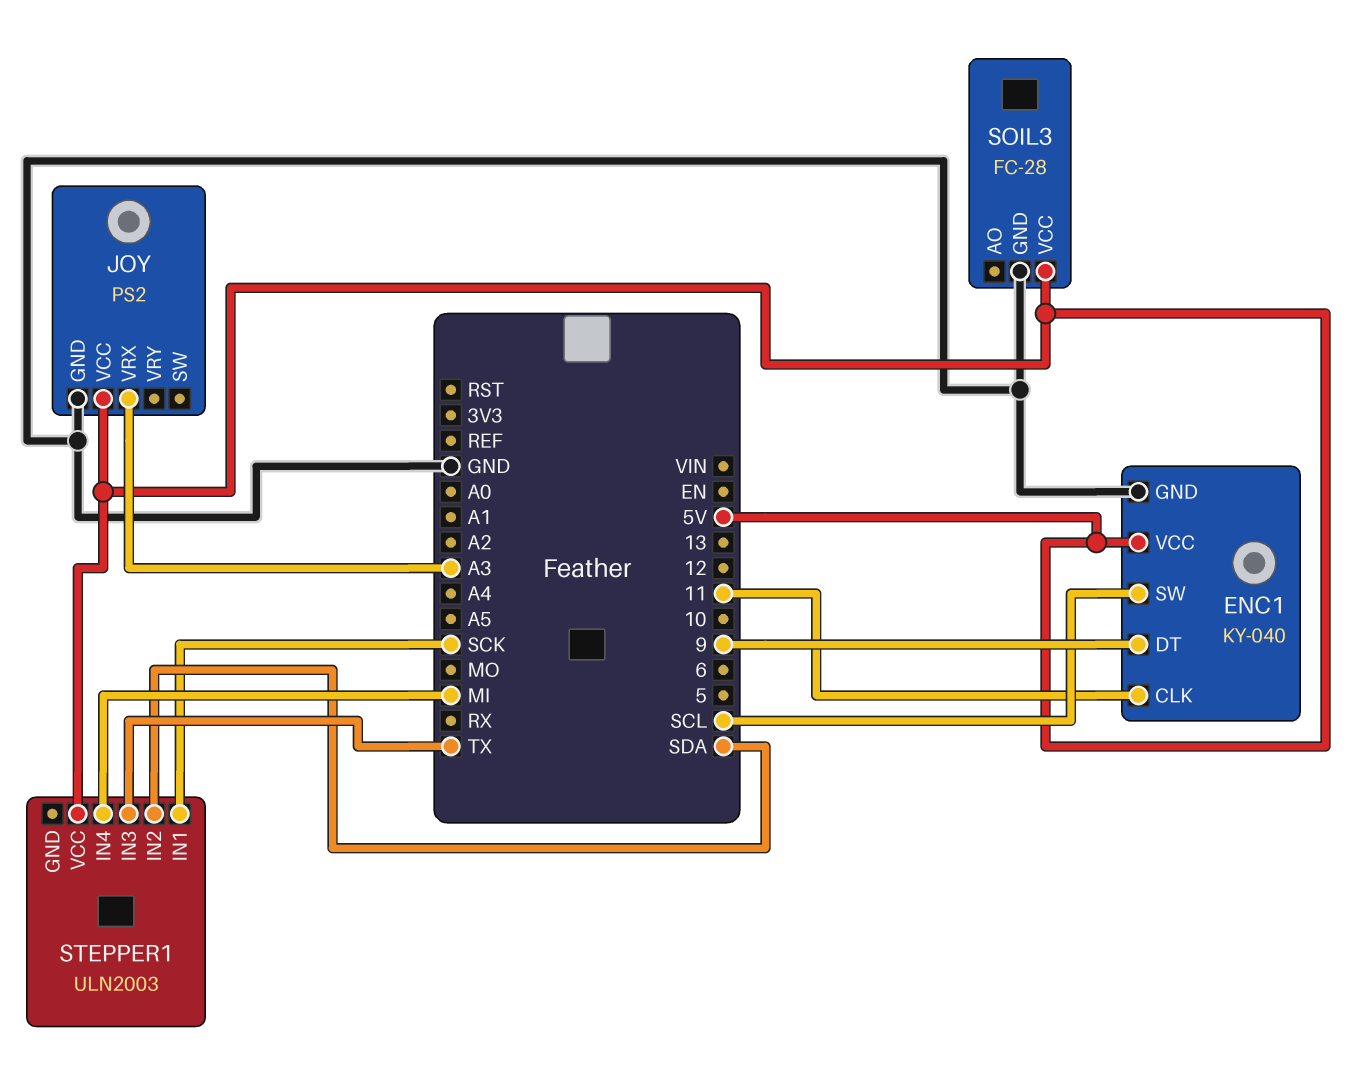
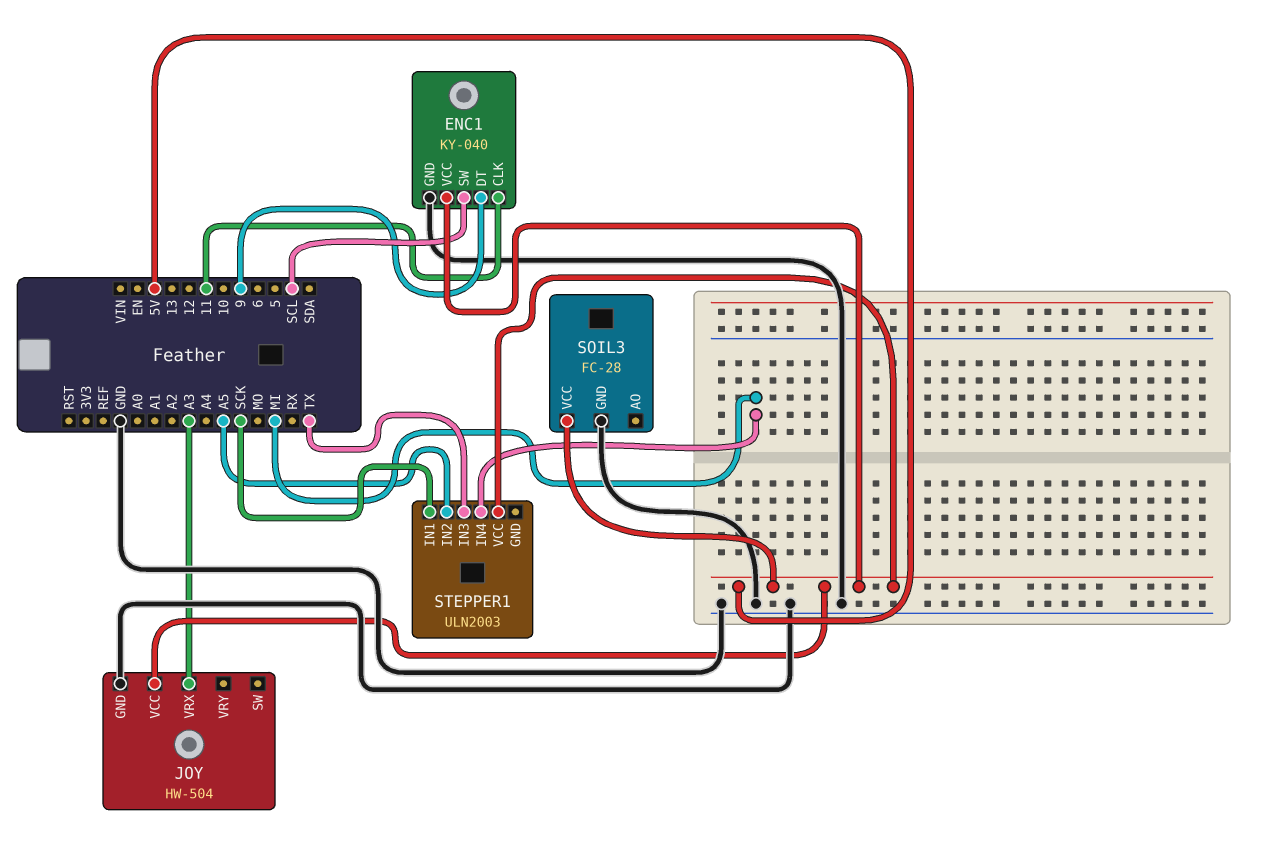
JOY: PS2 -> HW-504
STEPPER1 pin IN2: SDA -> A5

